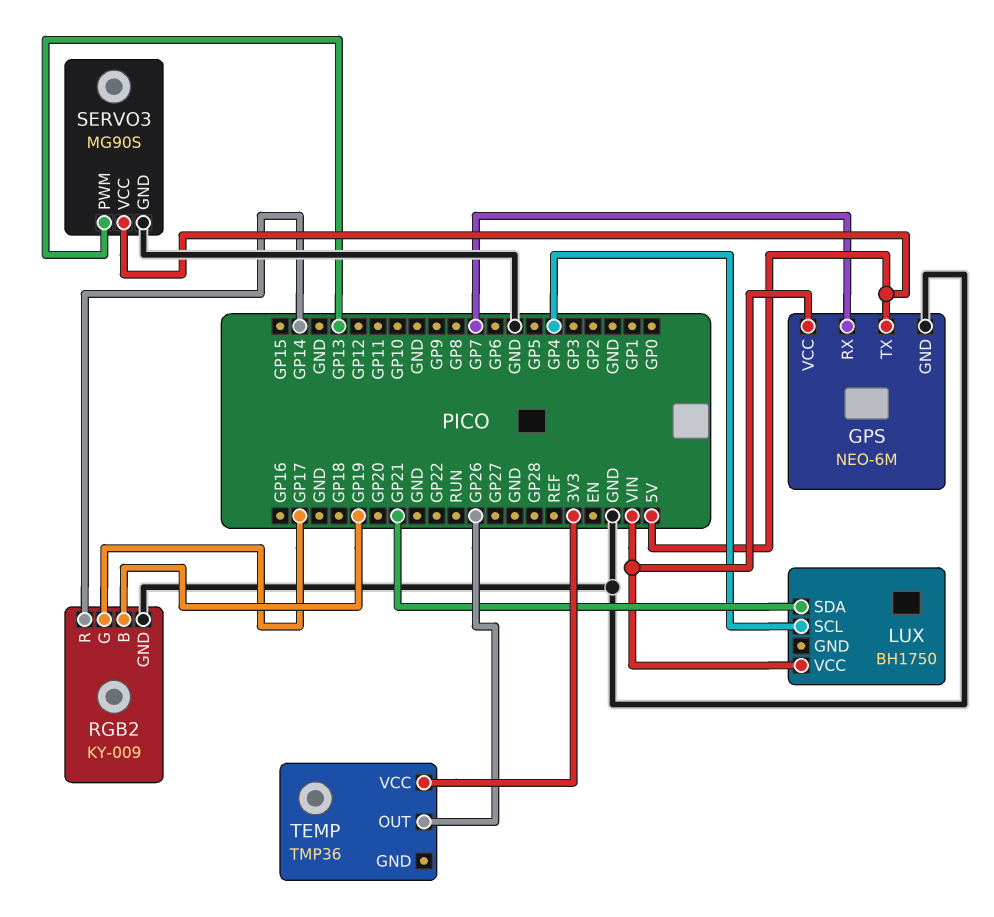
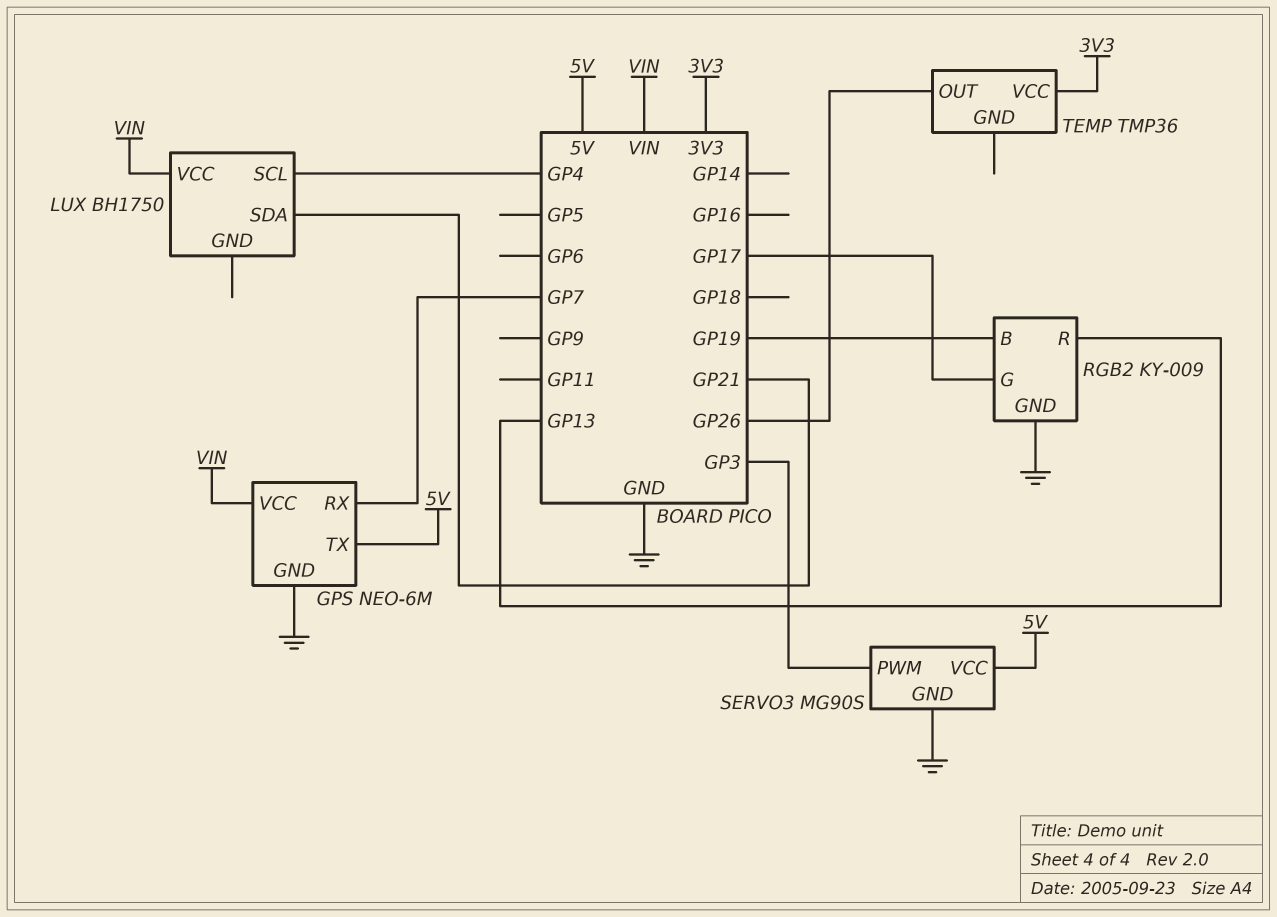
RGB2 pin R: GP14 -> GP13
SERVO3 pin PWM: GP13 -> GP3

